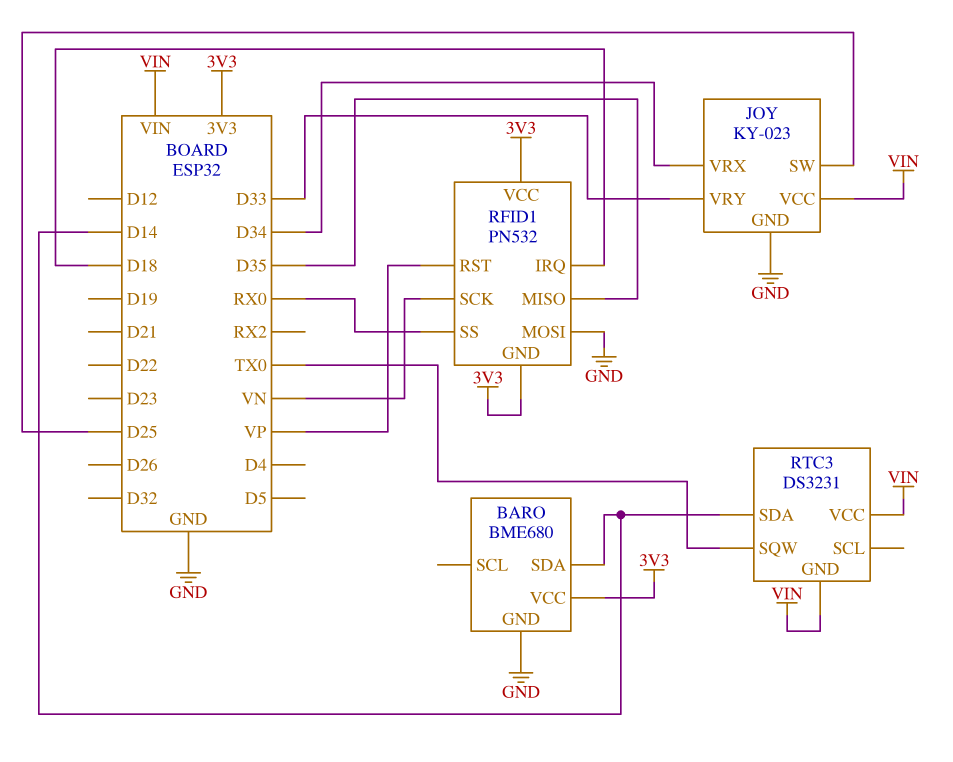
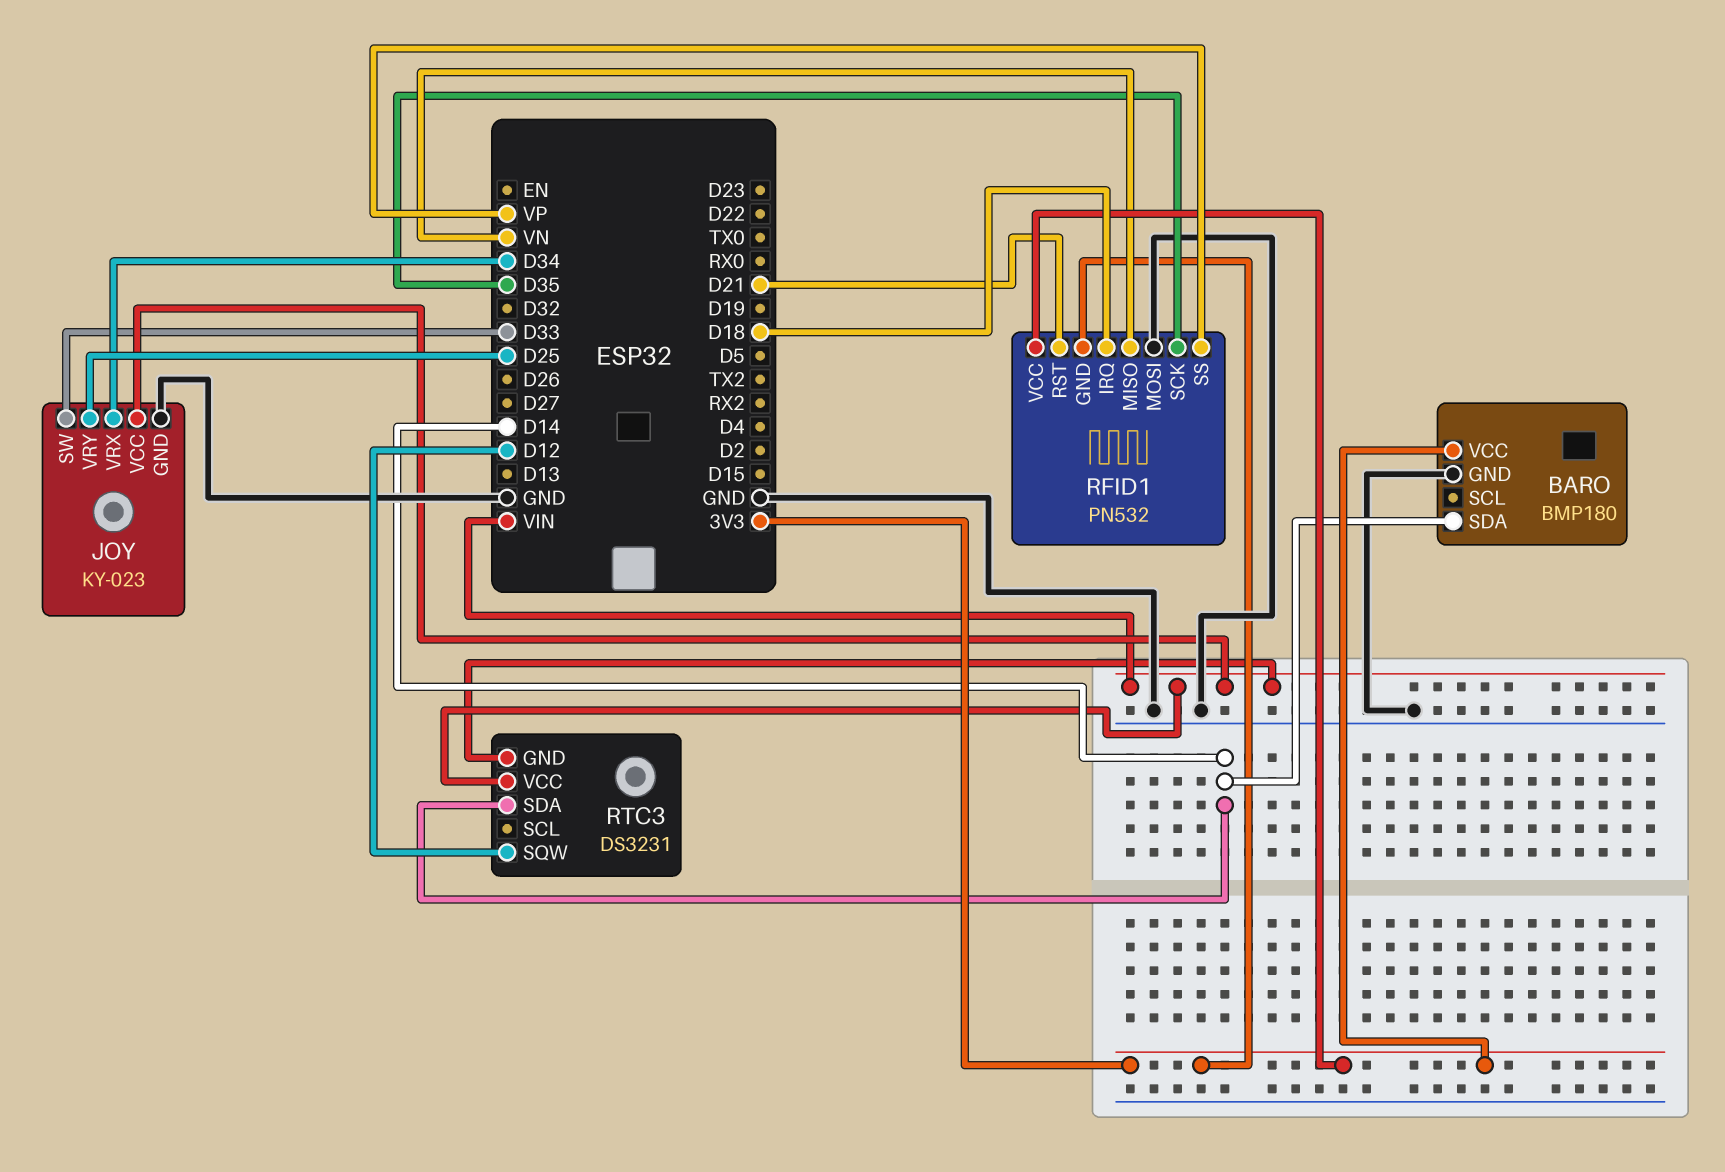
BARO: BME680 -> BMP180
JOY pin SW: D25 -> D33
JOY pin VRY: D33 -> D25
RFID1 pin MISO: D35 -> VN
RFID1 pin RST: VP -> D21
RFID1 pin SCK: VN -> D35
RFID1 pin SS: RX0 -> VP
RTC3 pin SQW: TX0 -> D12

